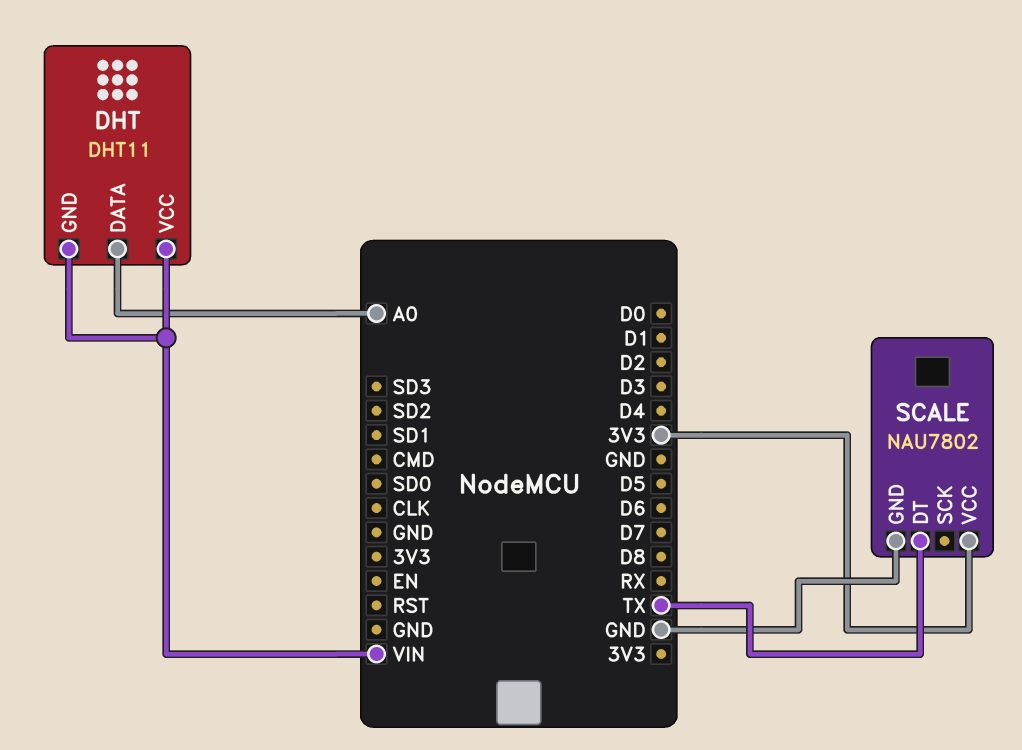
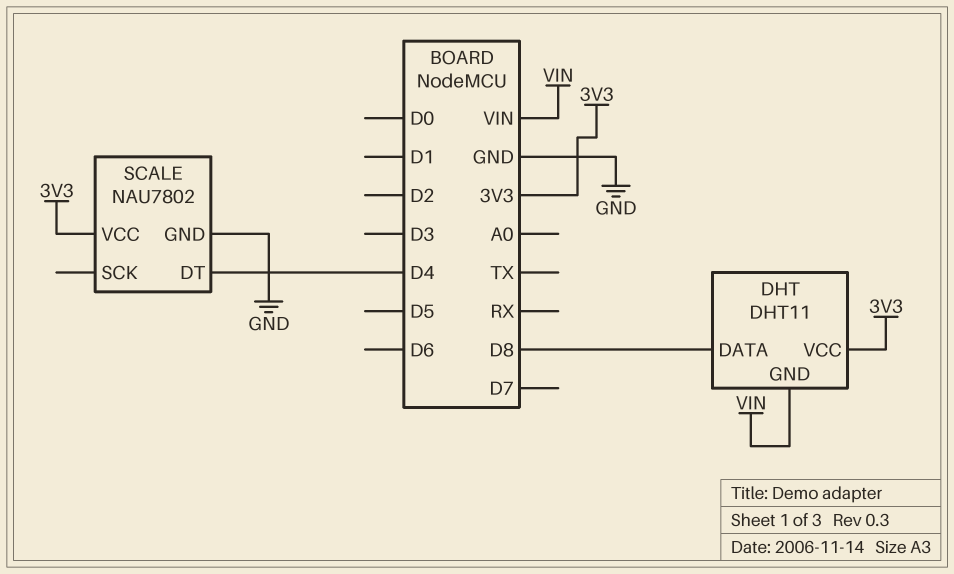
DHT pin DATA: A0 -> D8
DHT pin VCC: VIN -> 3V3
SCALE pin DT: TX -> D4

